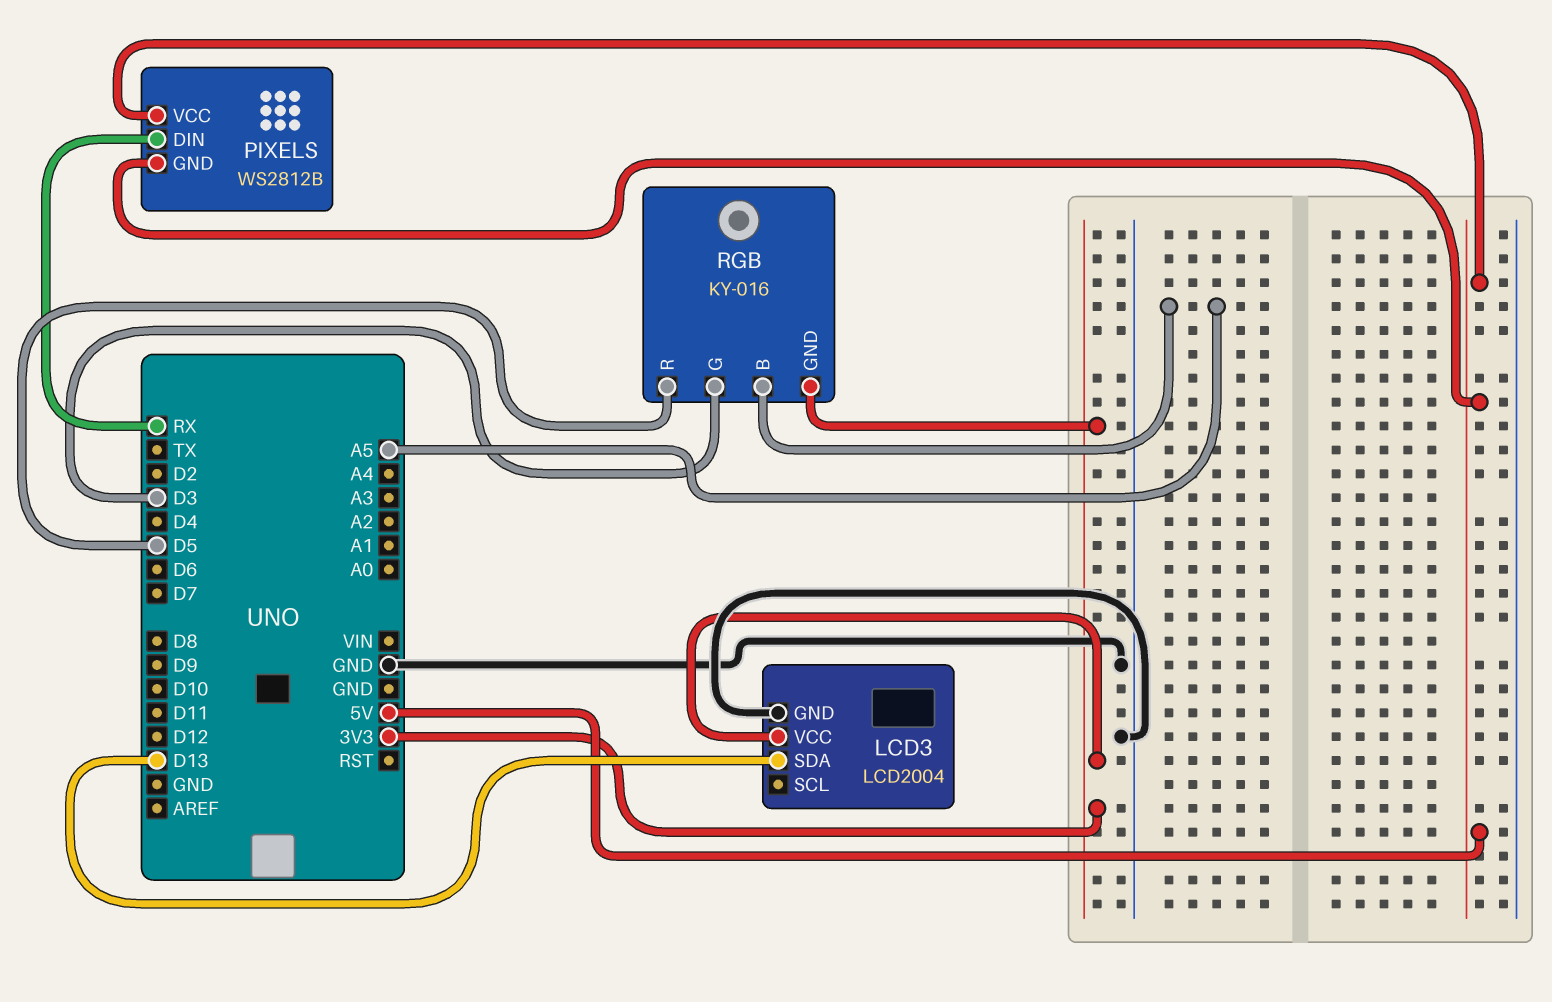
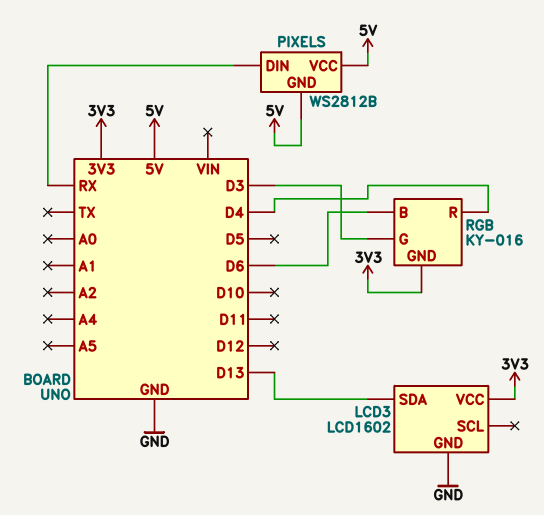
LCD3: LCD2004 -> LCD1602
RGB pin B: A5 -> D6
RGB pin R: D5 -> D4

